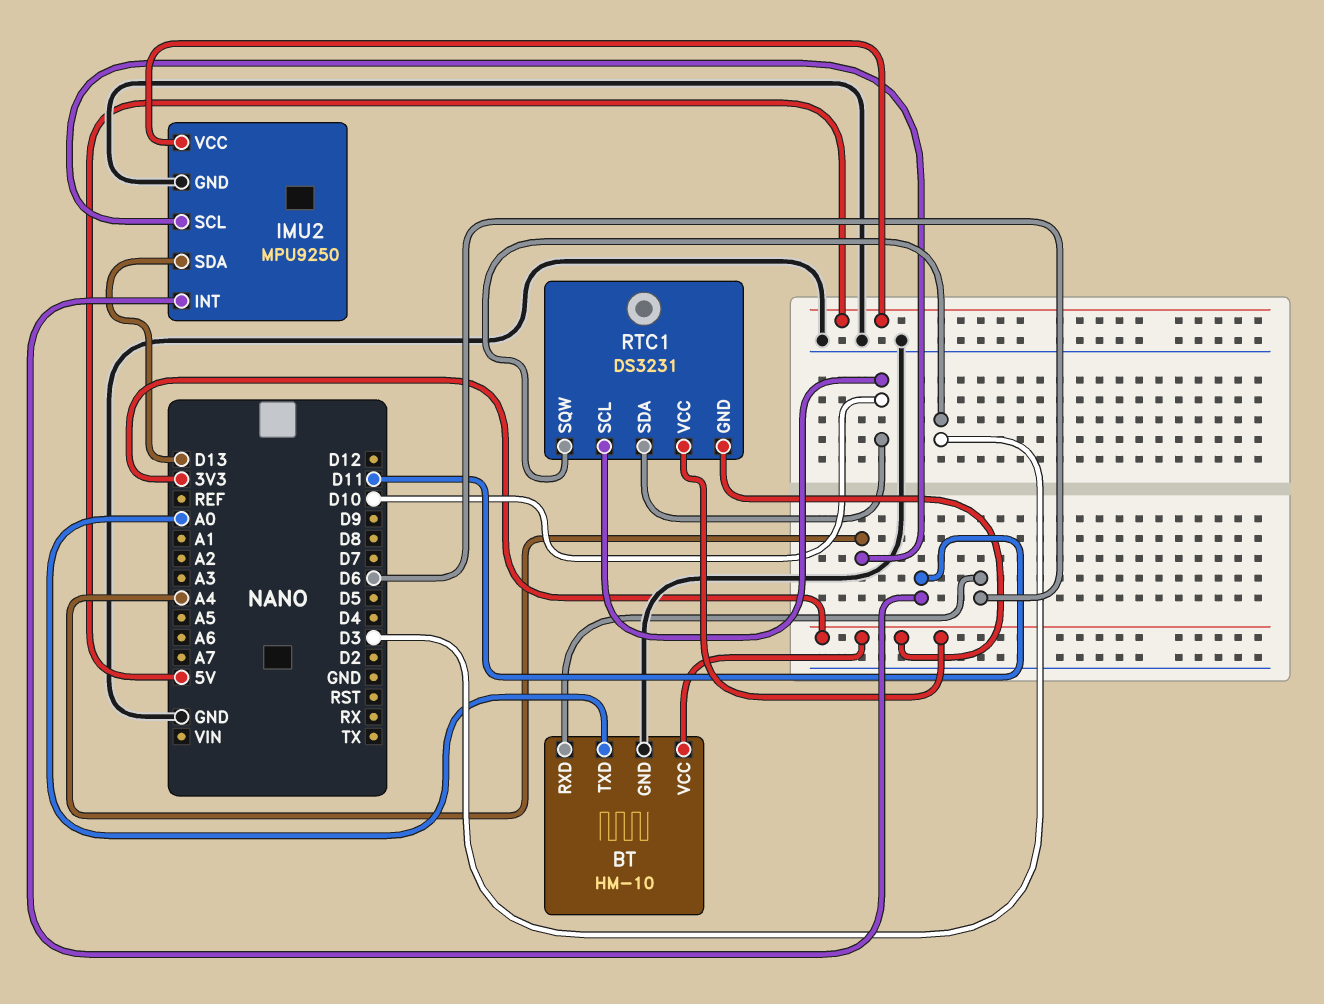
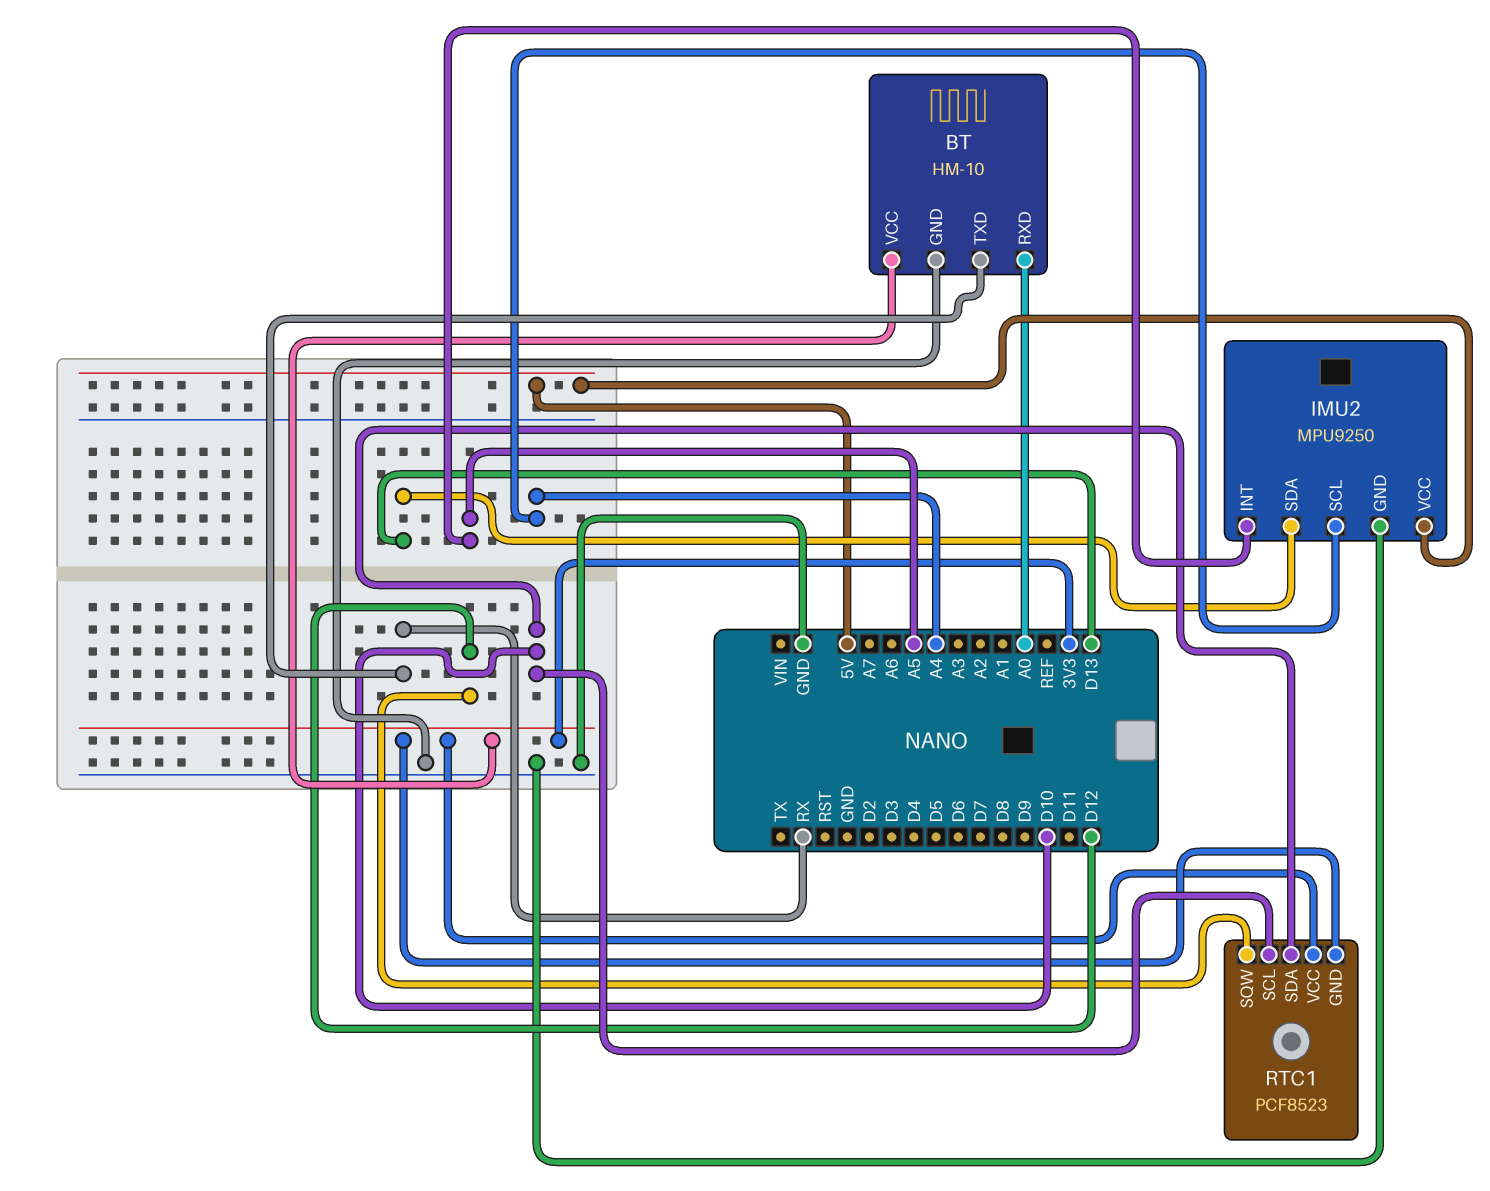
BT pin RXD: D6 -> A0
BT pin TXD: A0 -> RX
IMU2 pin INT: D11 -> A5
RTC1: DS3231 -> PCF8523
RTC1 pin SQW: D3 -> D12

